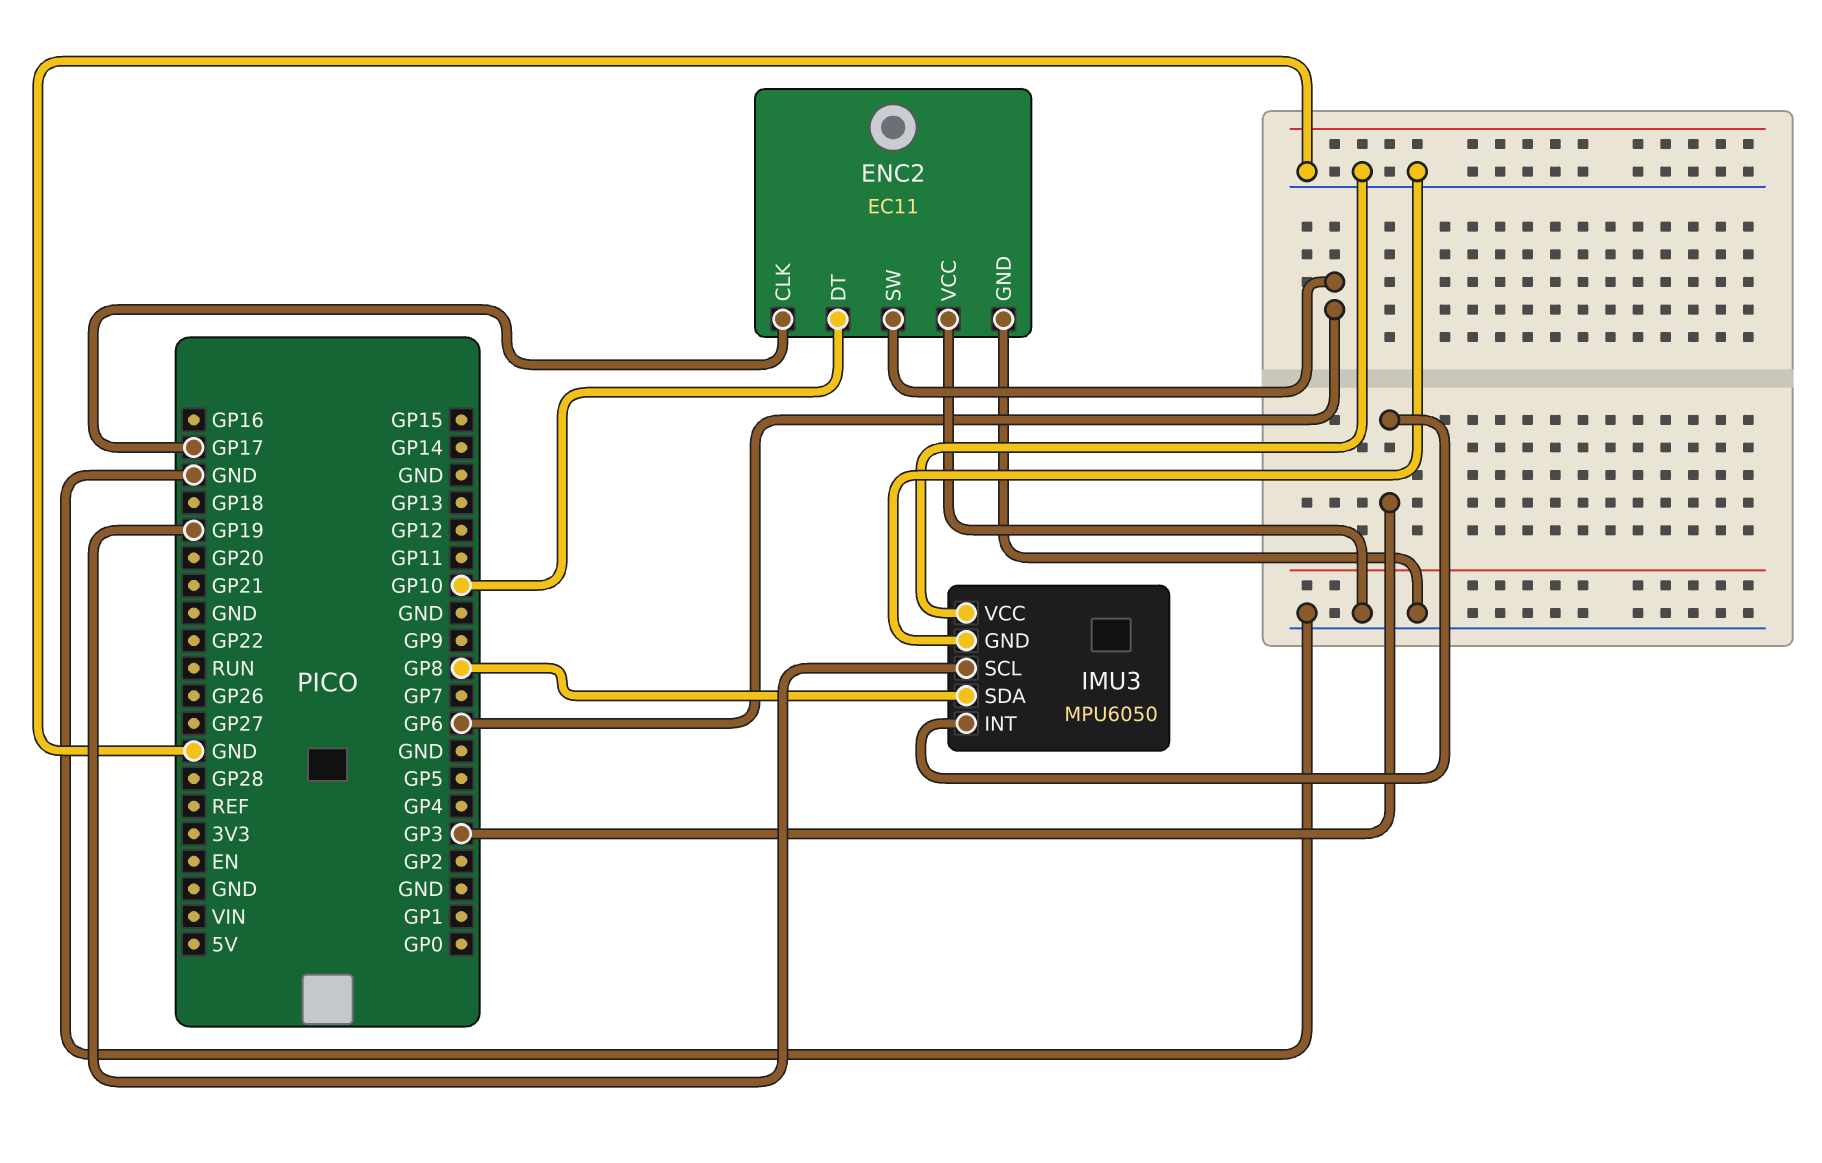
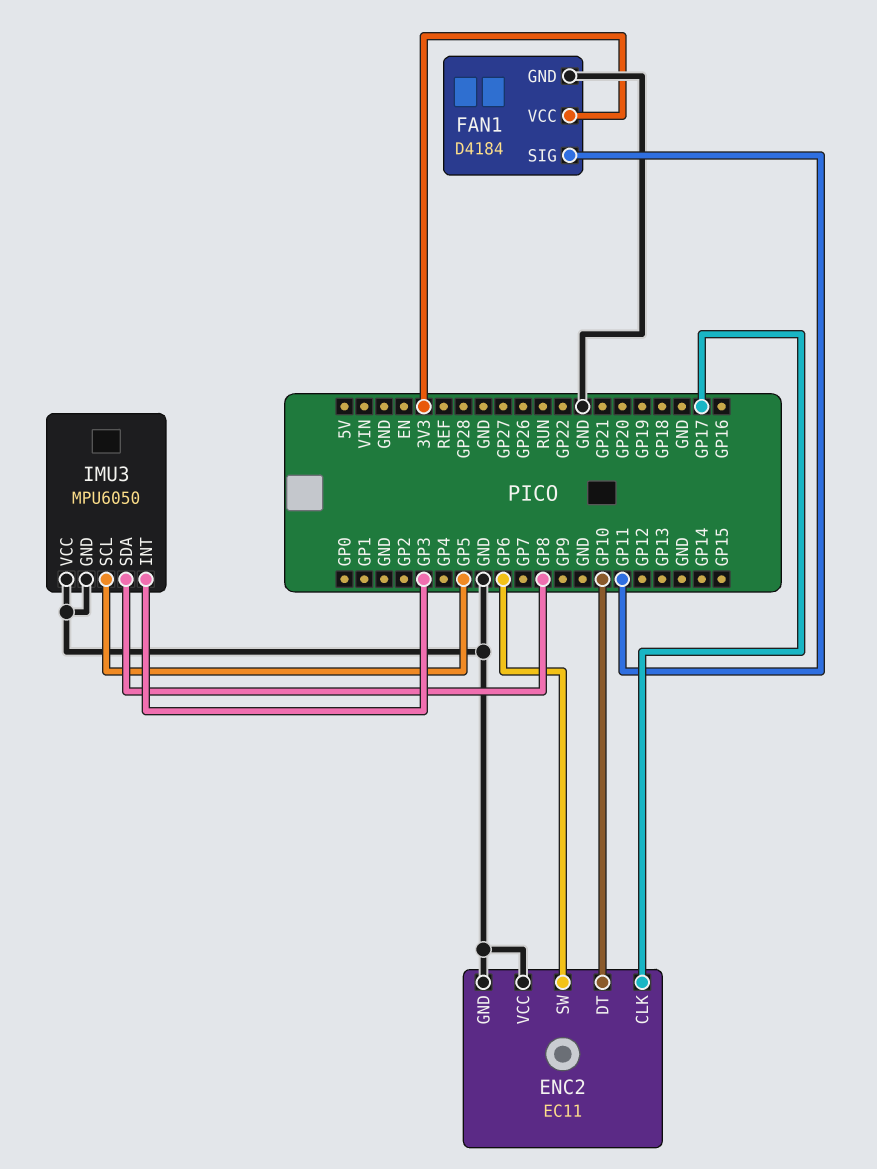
FAN1: none -> D4184
FAN1 pin GND: none -> GND
FAN1 pin SIG: none -> GP11
FAN1 pin VCC: none -> 3V3
IMU3 pin SCL: GP19 -> GP5

